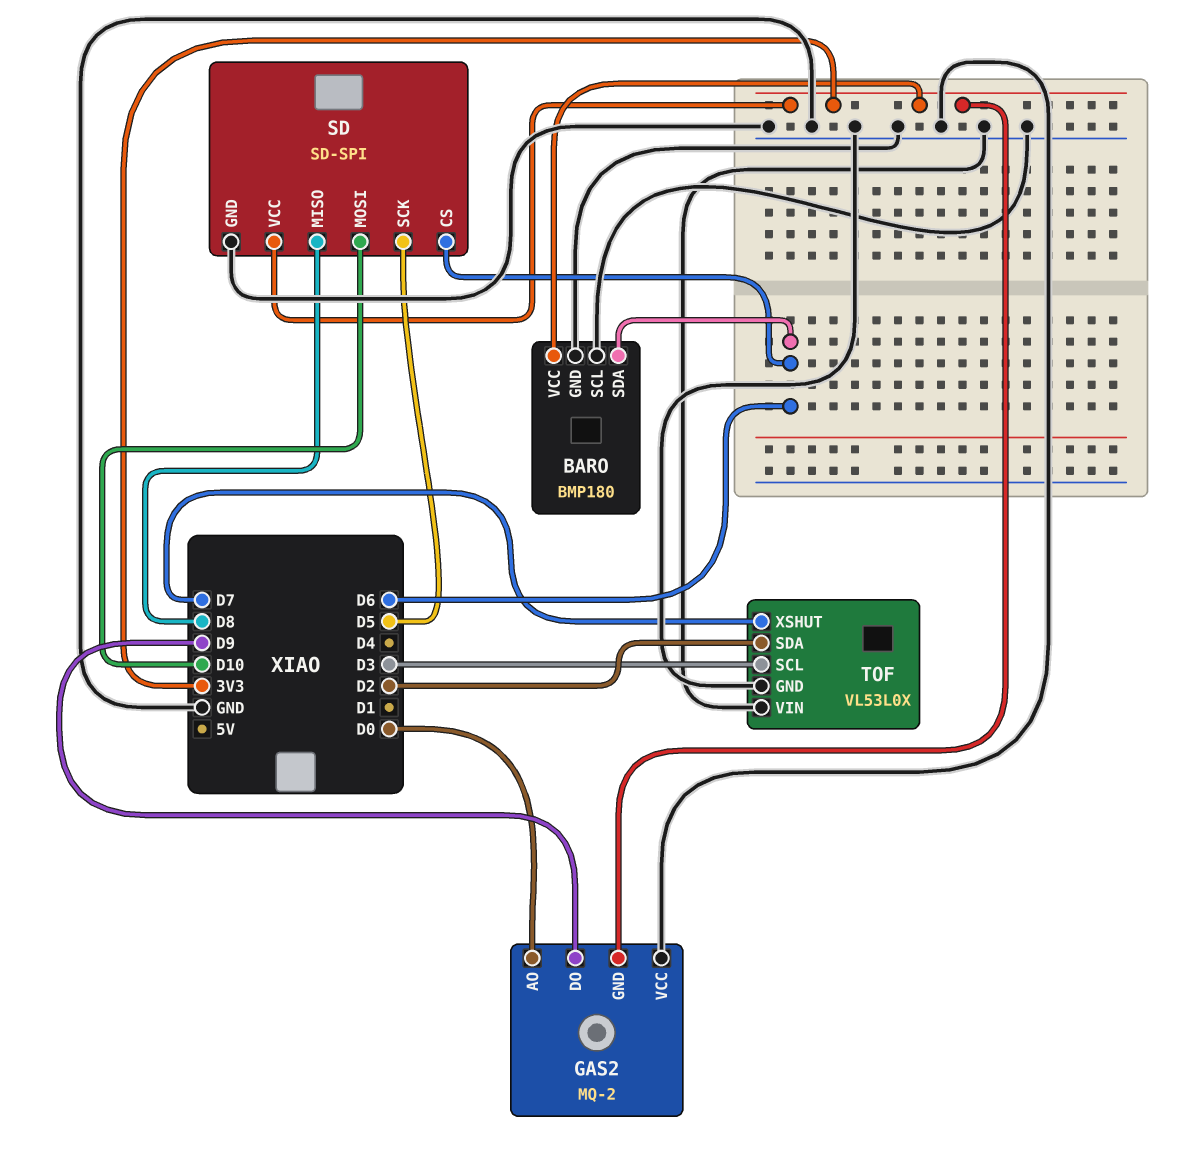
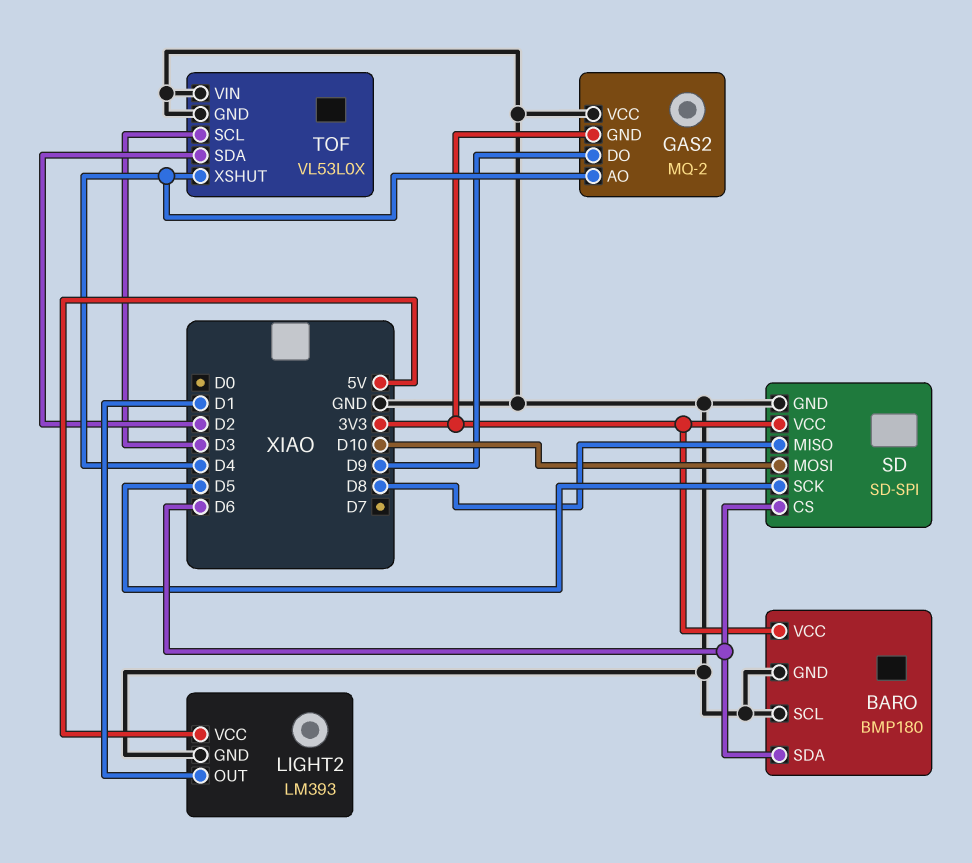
GAS2 pin AO: D0 -> D4
LIGHT2: none -> LM393
LIGHT2 pin GND: none -> GND
LIGHT2 pin OUT: none -> D1
LIGHT2 pin VCC: none -> 5V
TOF pin XSHUT: D7 -> D4

